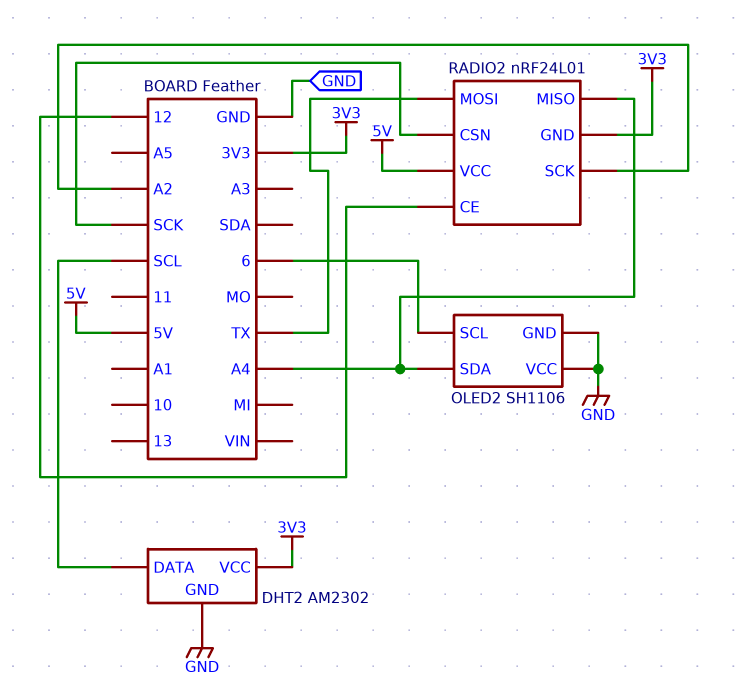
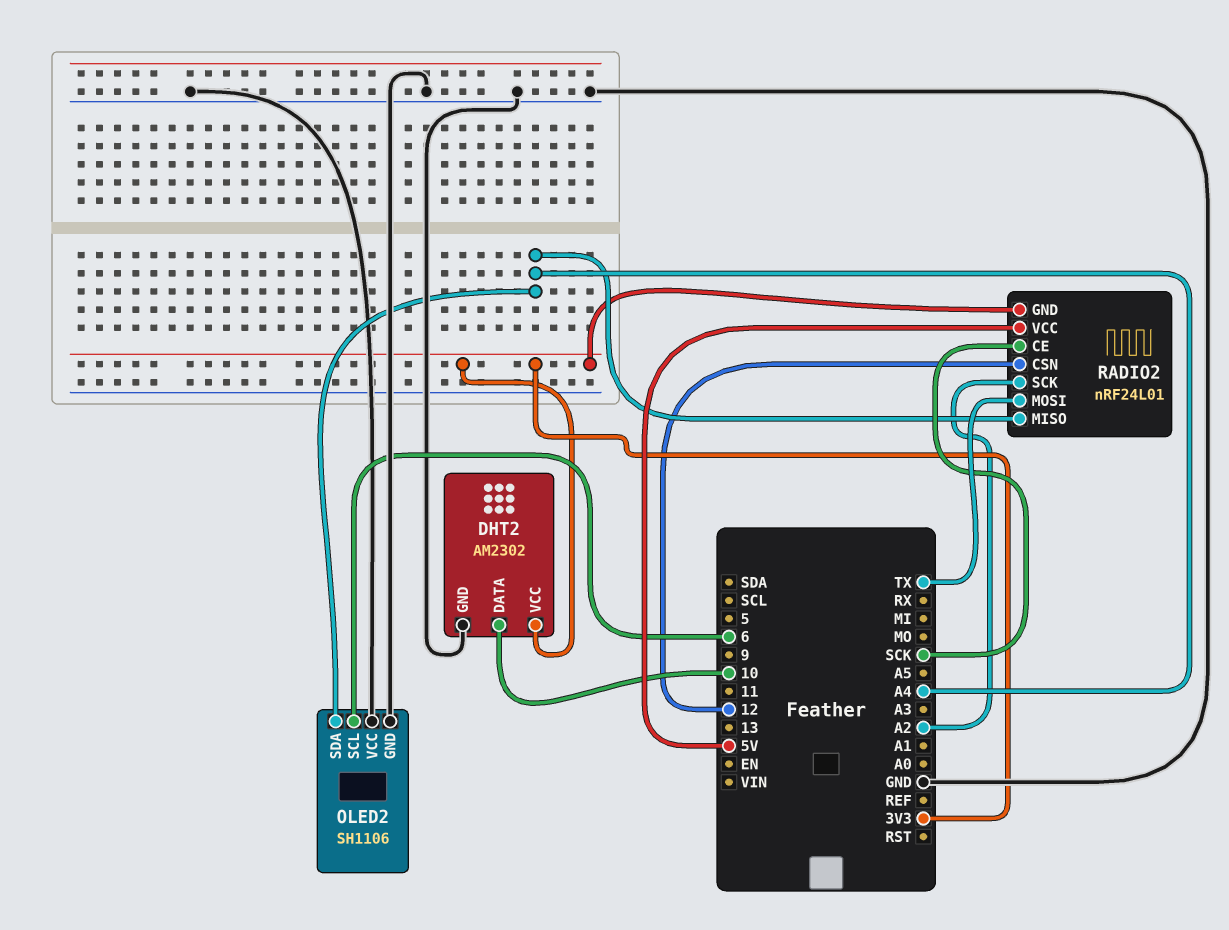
DHT2 pin DATA: SCL -> 10
RADIO2 pin CE: 12 -> SCK
RADIO2 pin CSN: SCK -> 12

